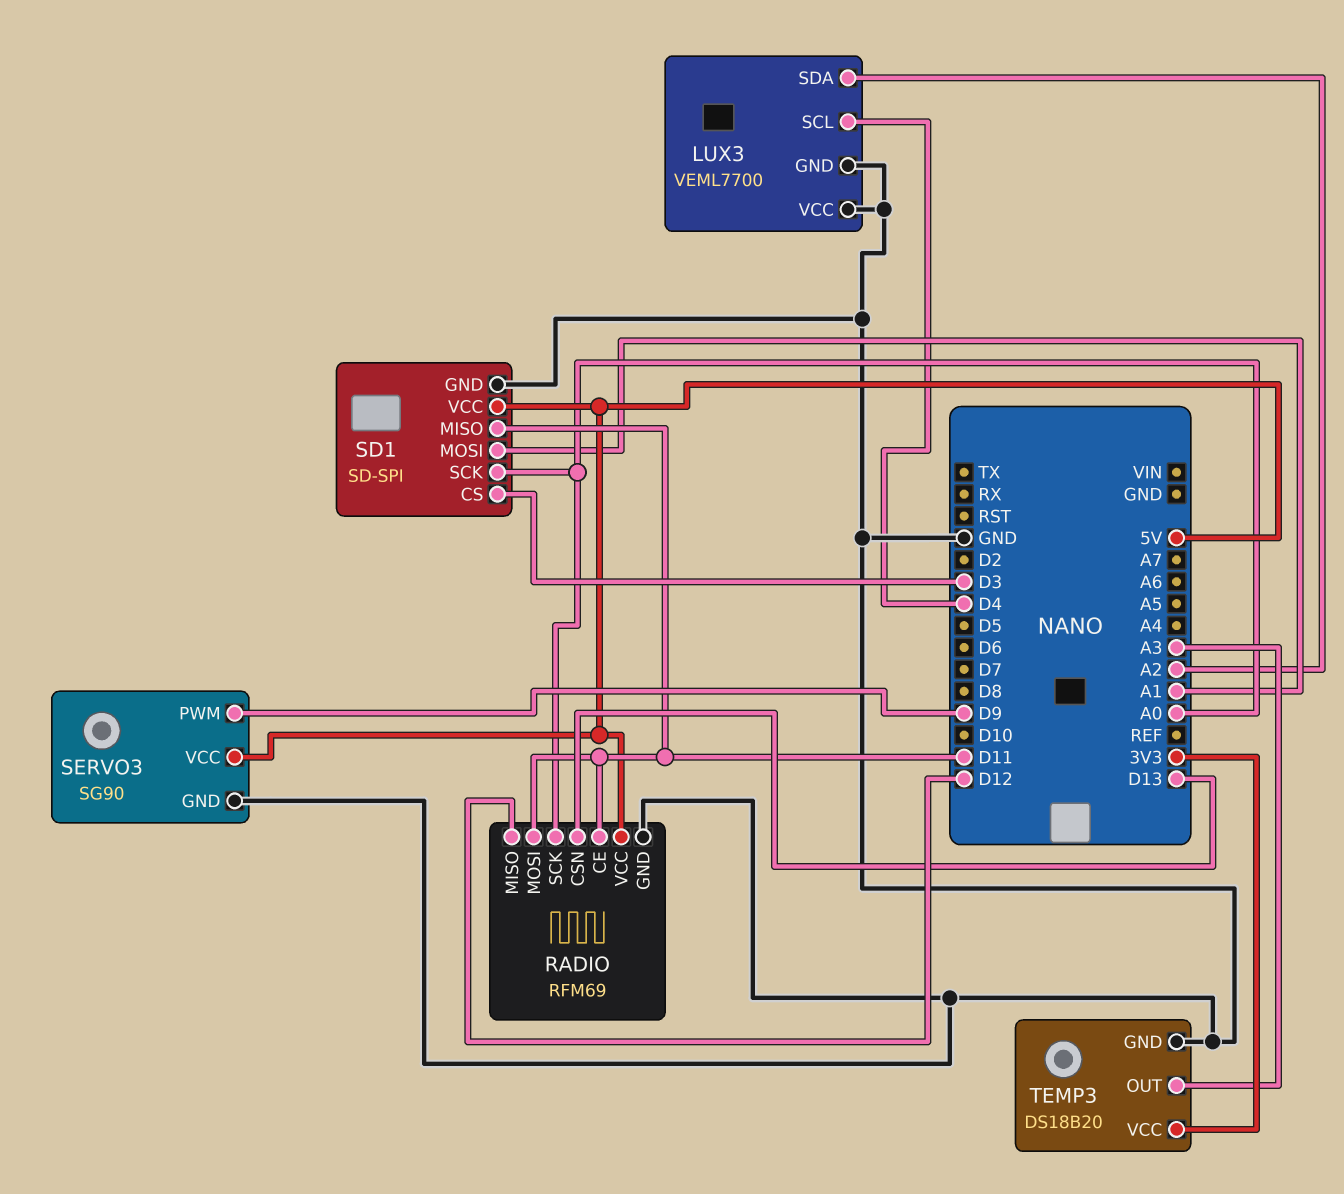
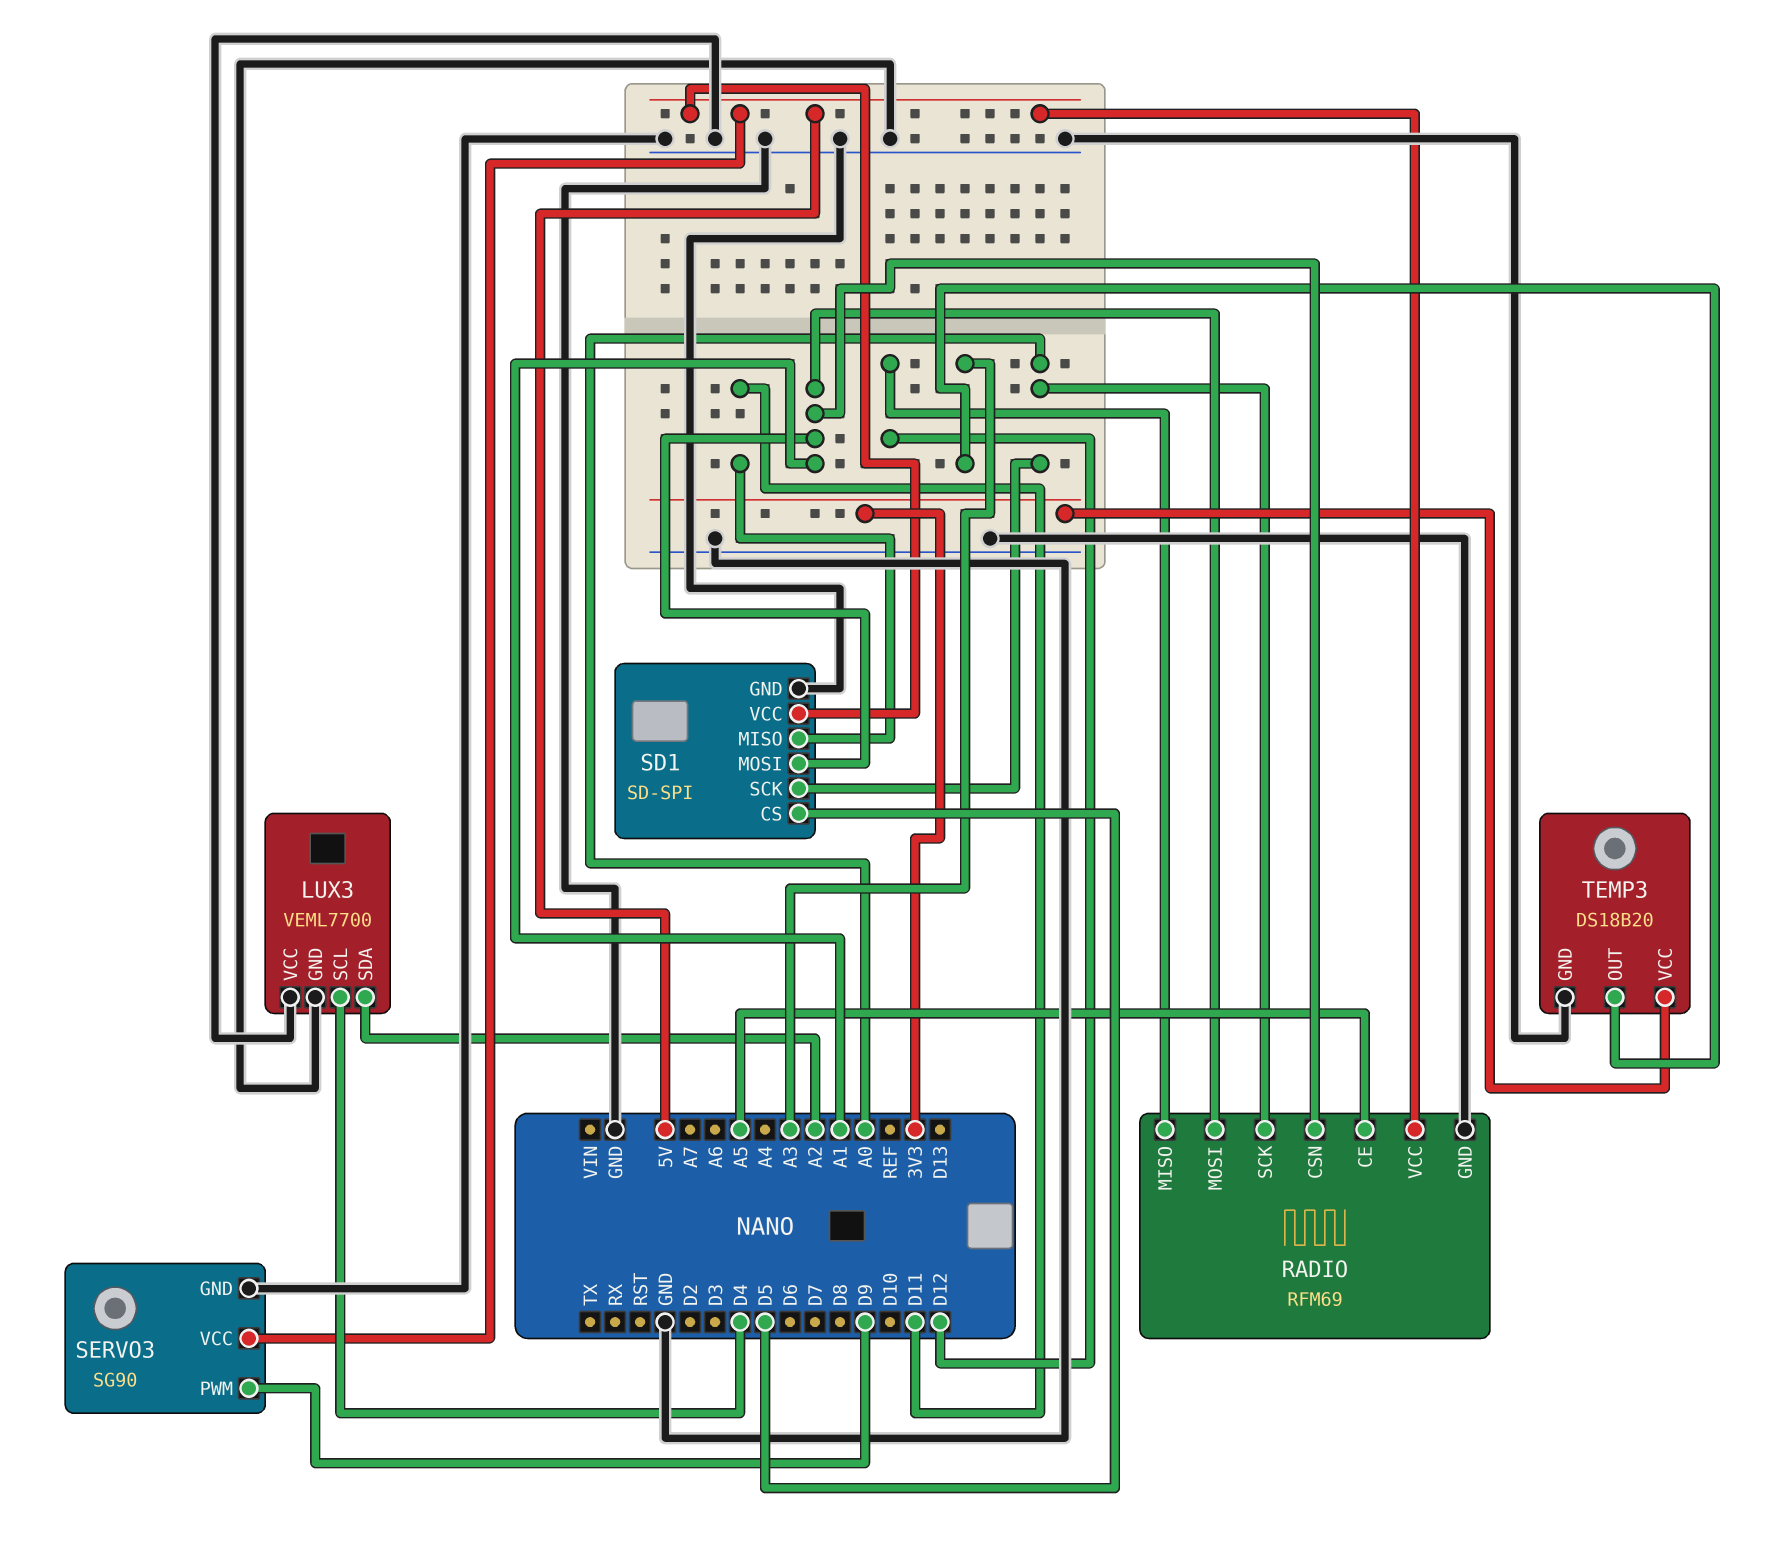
RADIO pin CE: D11 -> A5
RADIO pin CSN: D13 -> A1
RADIO pin MOSI: D11 -> A1
SD1 pin CS: D3 -> D5

